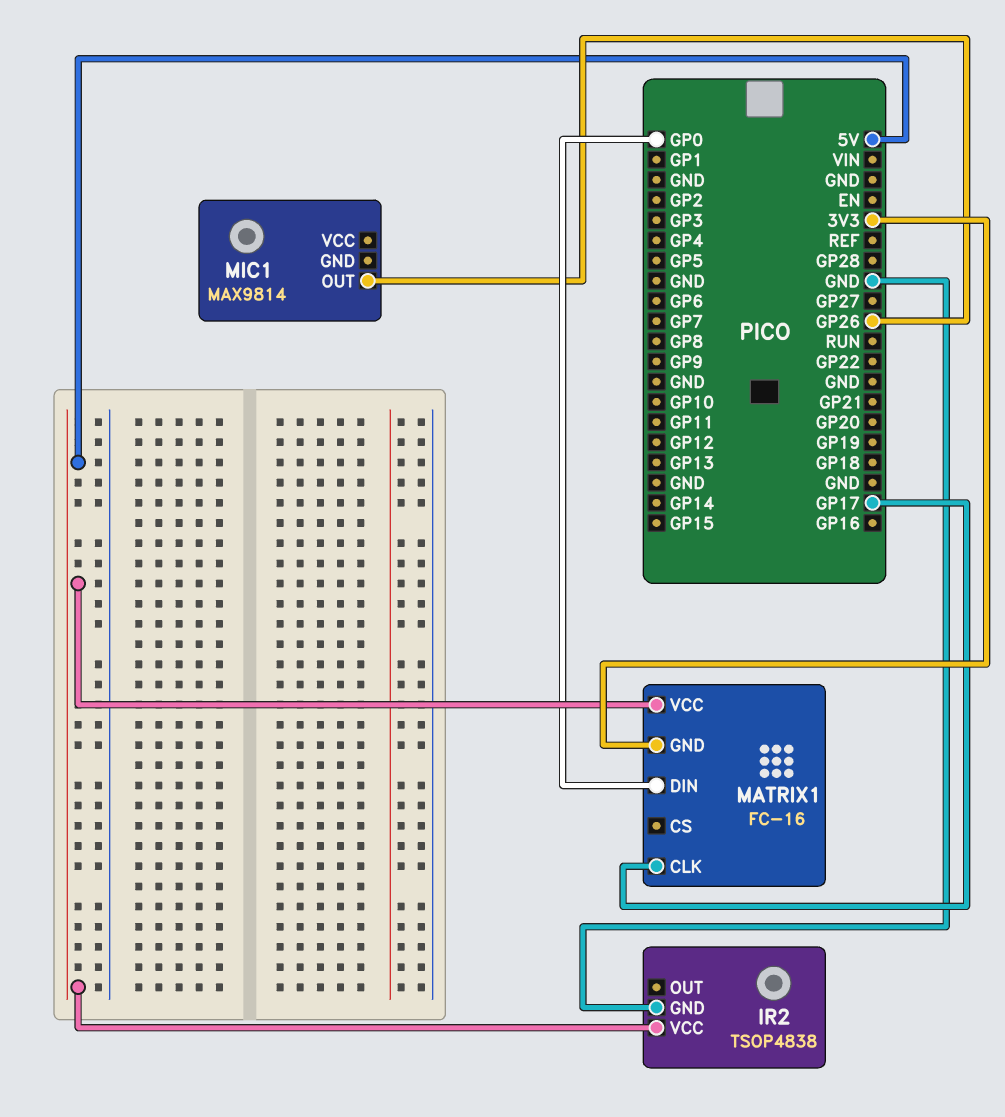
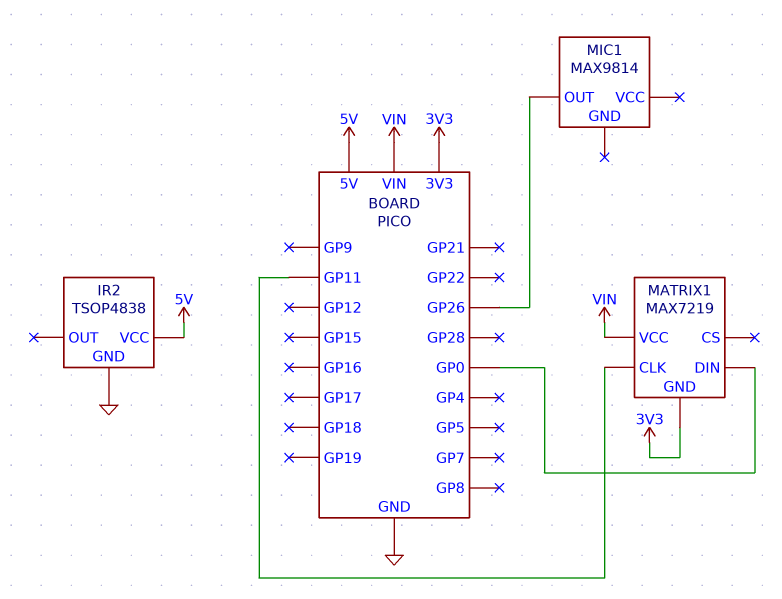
MATRIX1: FC-16 -> MAX7219
MATRIX1 pin CLK: GP17 -> GP11
MATRIX1 pin VCC: 5V -> VIN

